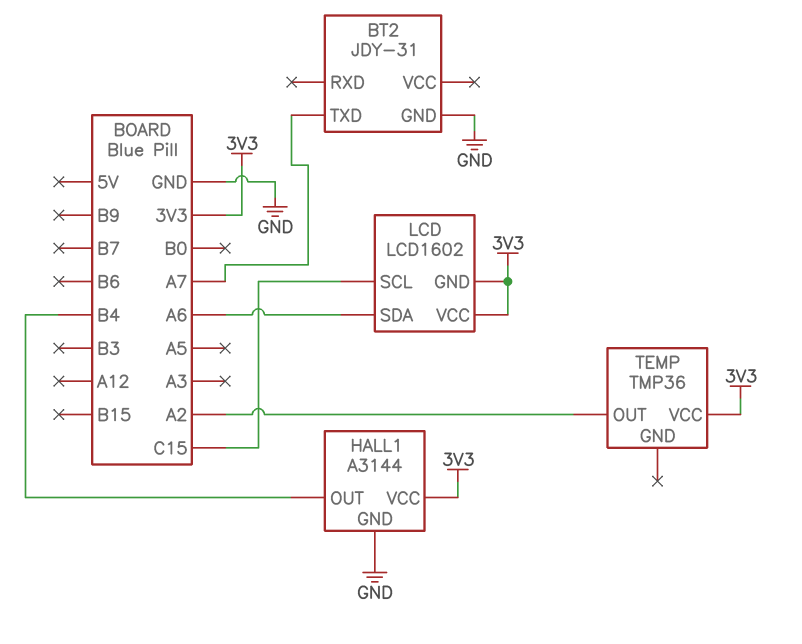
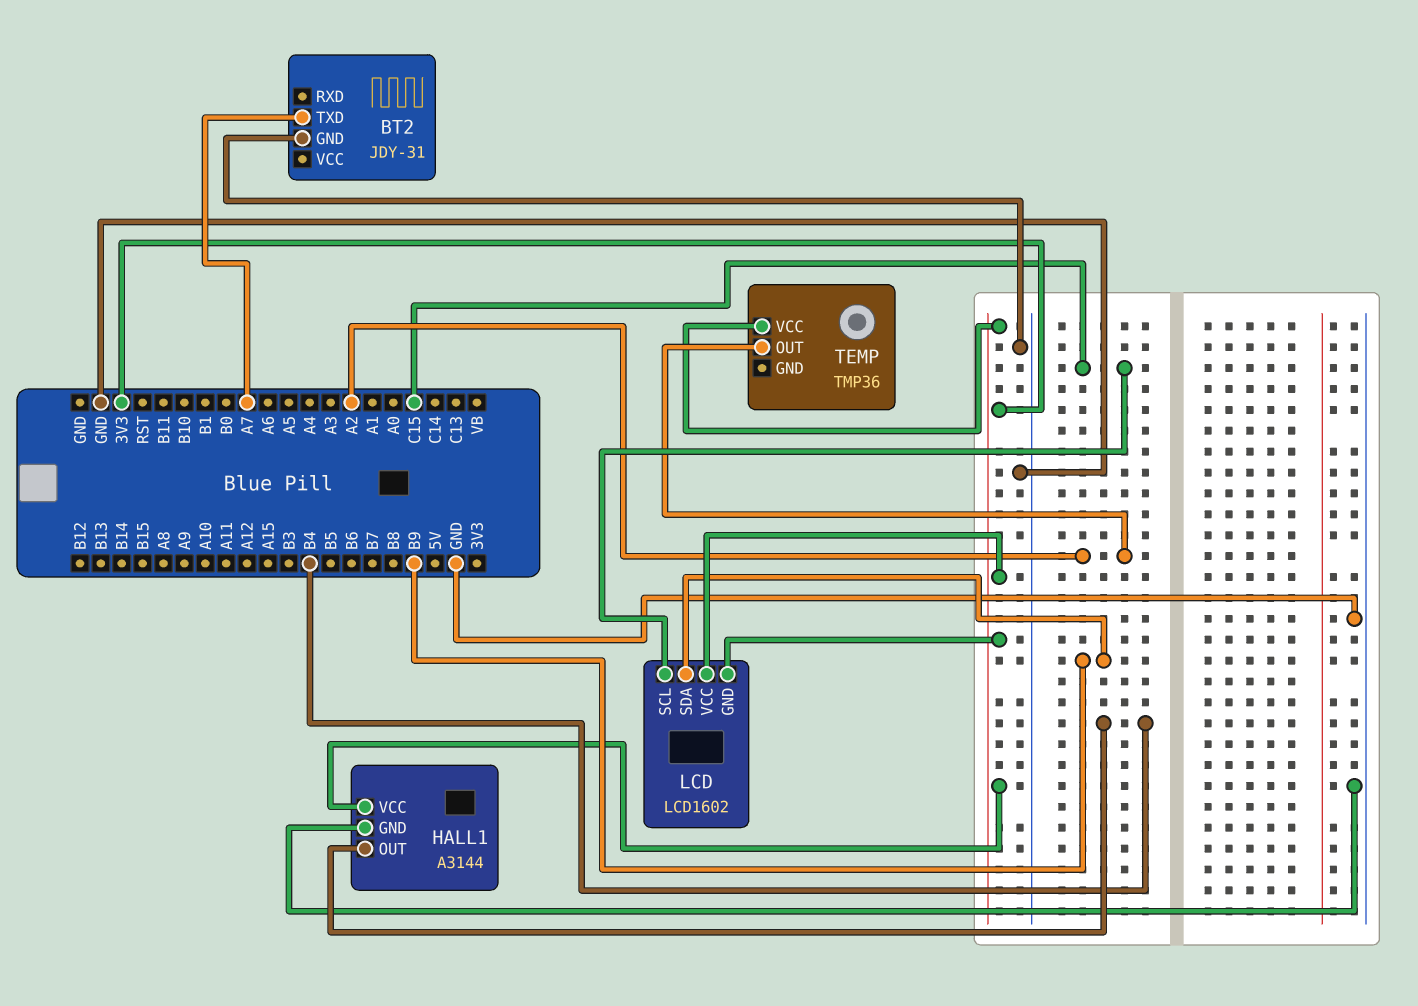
LCD pin SDA: A6 -> B9

